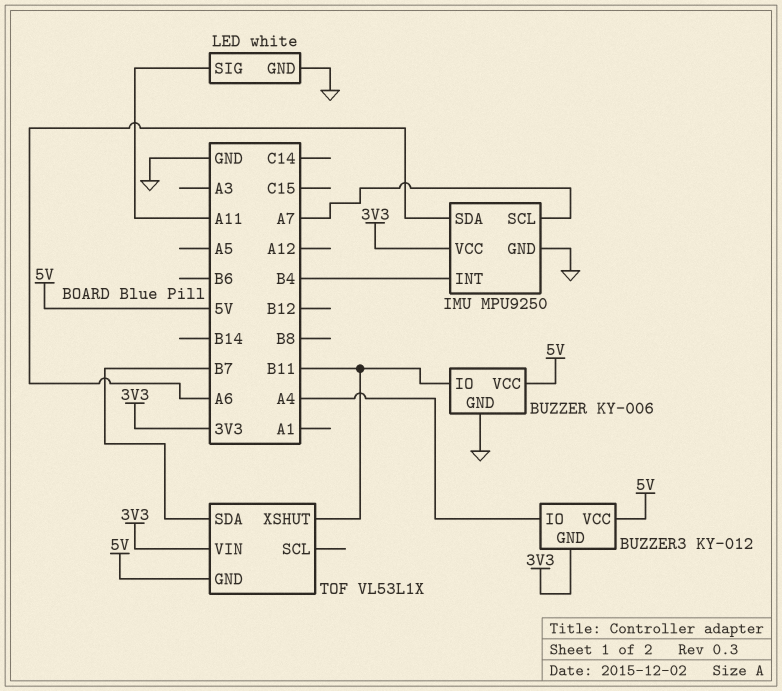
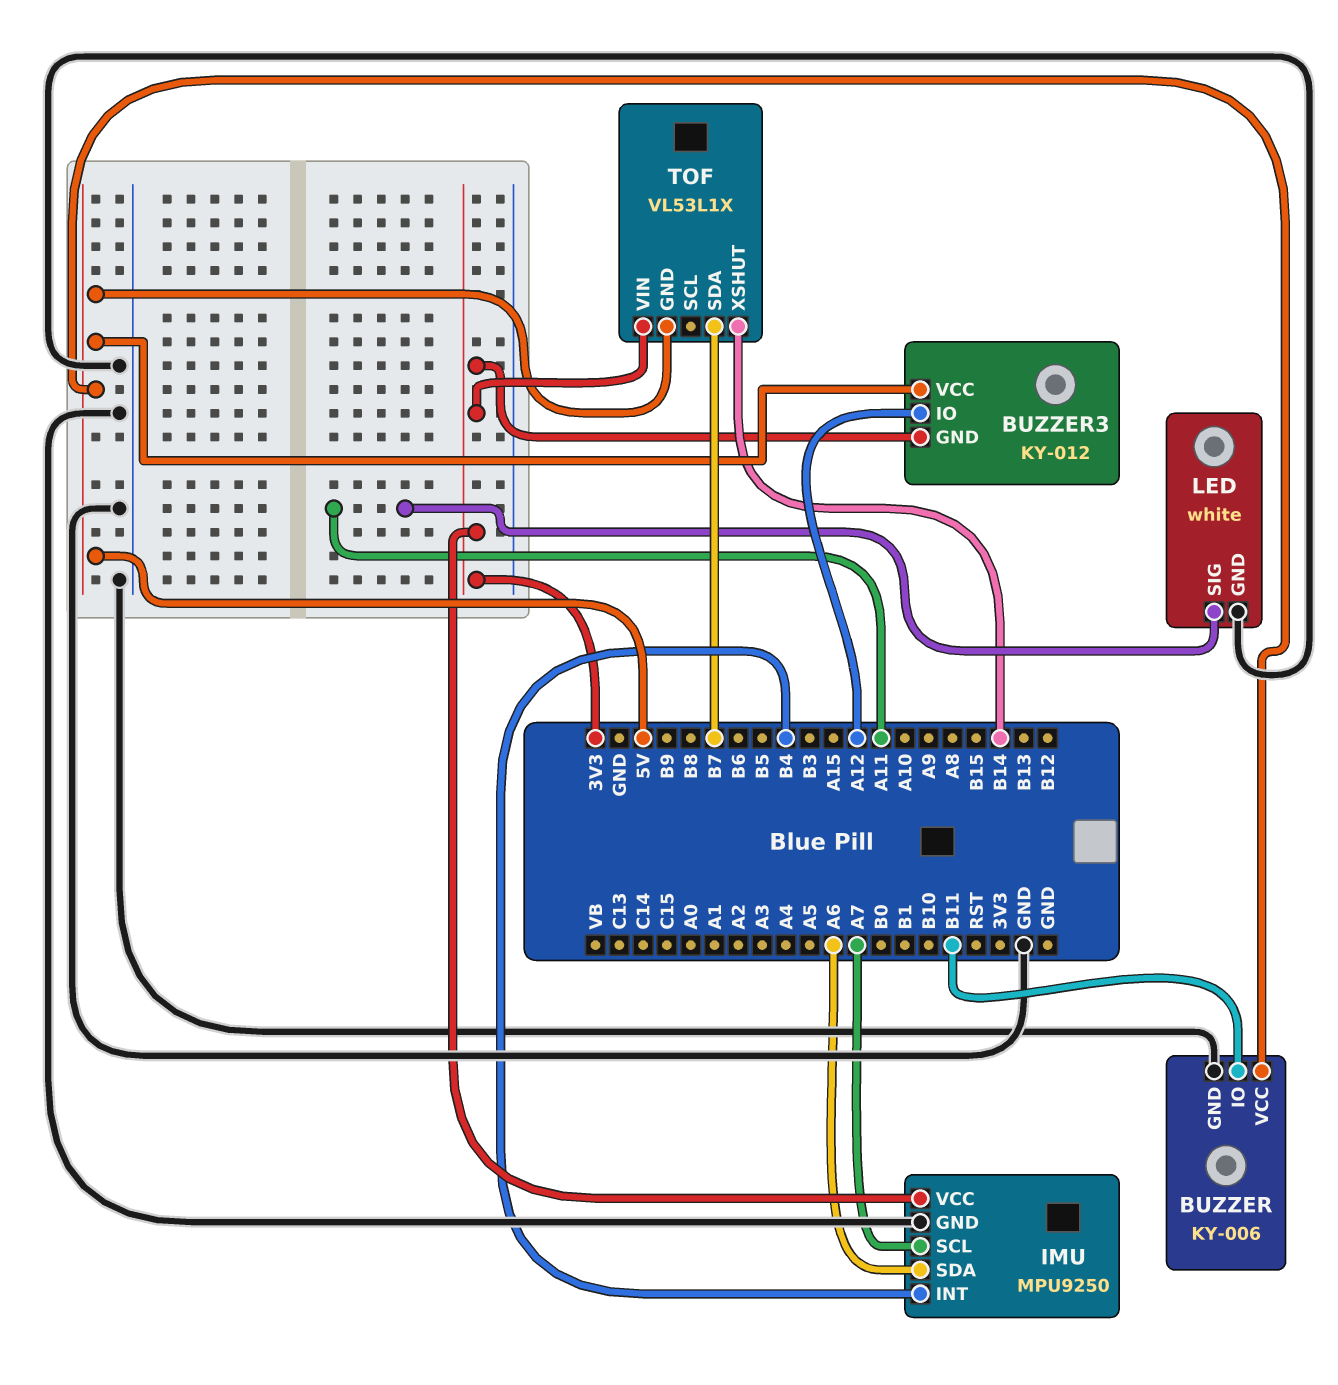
BUZZER3 pin IO: A4 -> A12
TOF pin XSHUT: B11 -> B14

